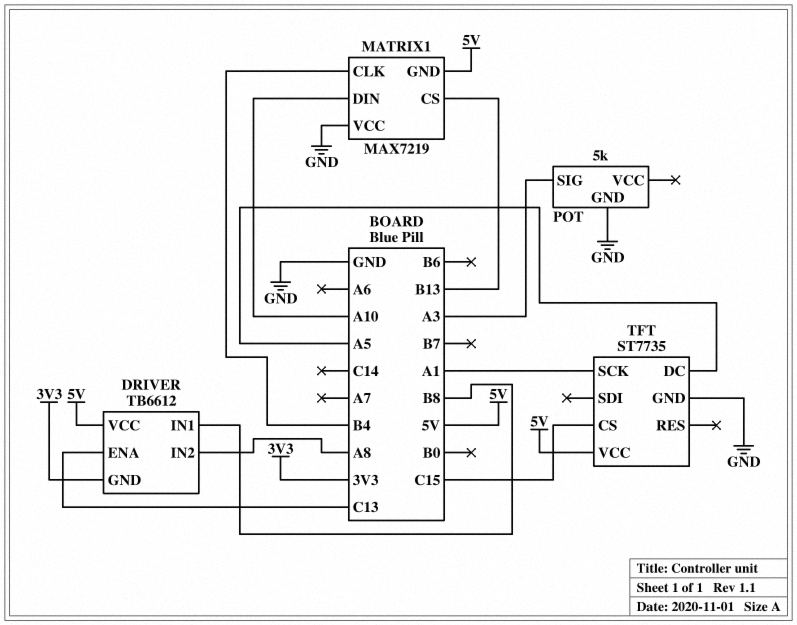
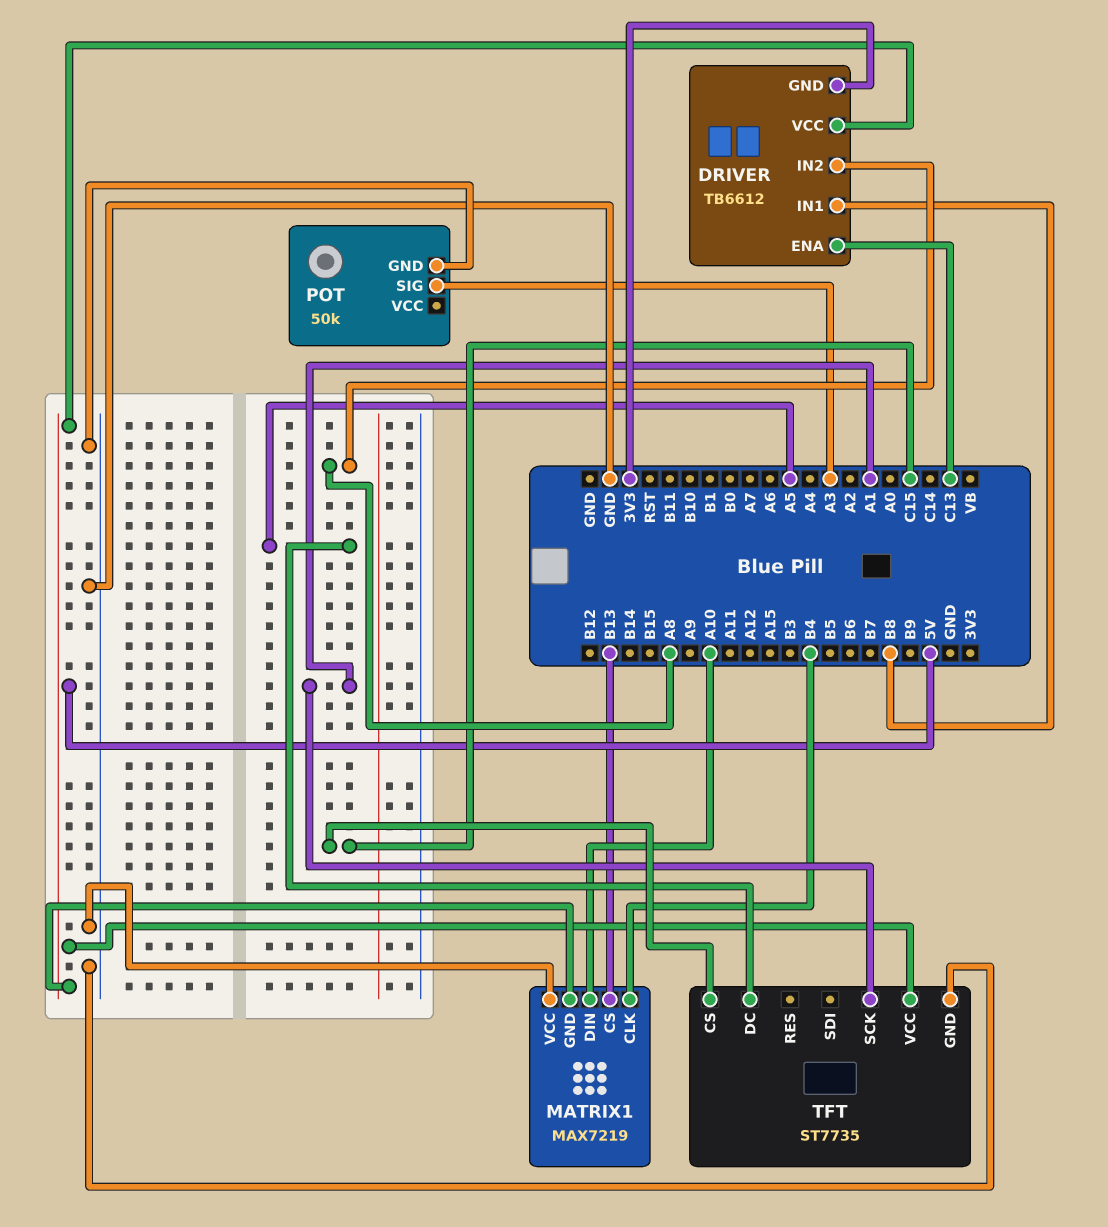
POT: 5k -> 50k

